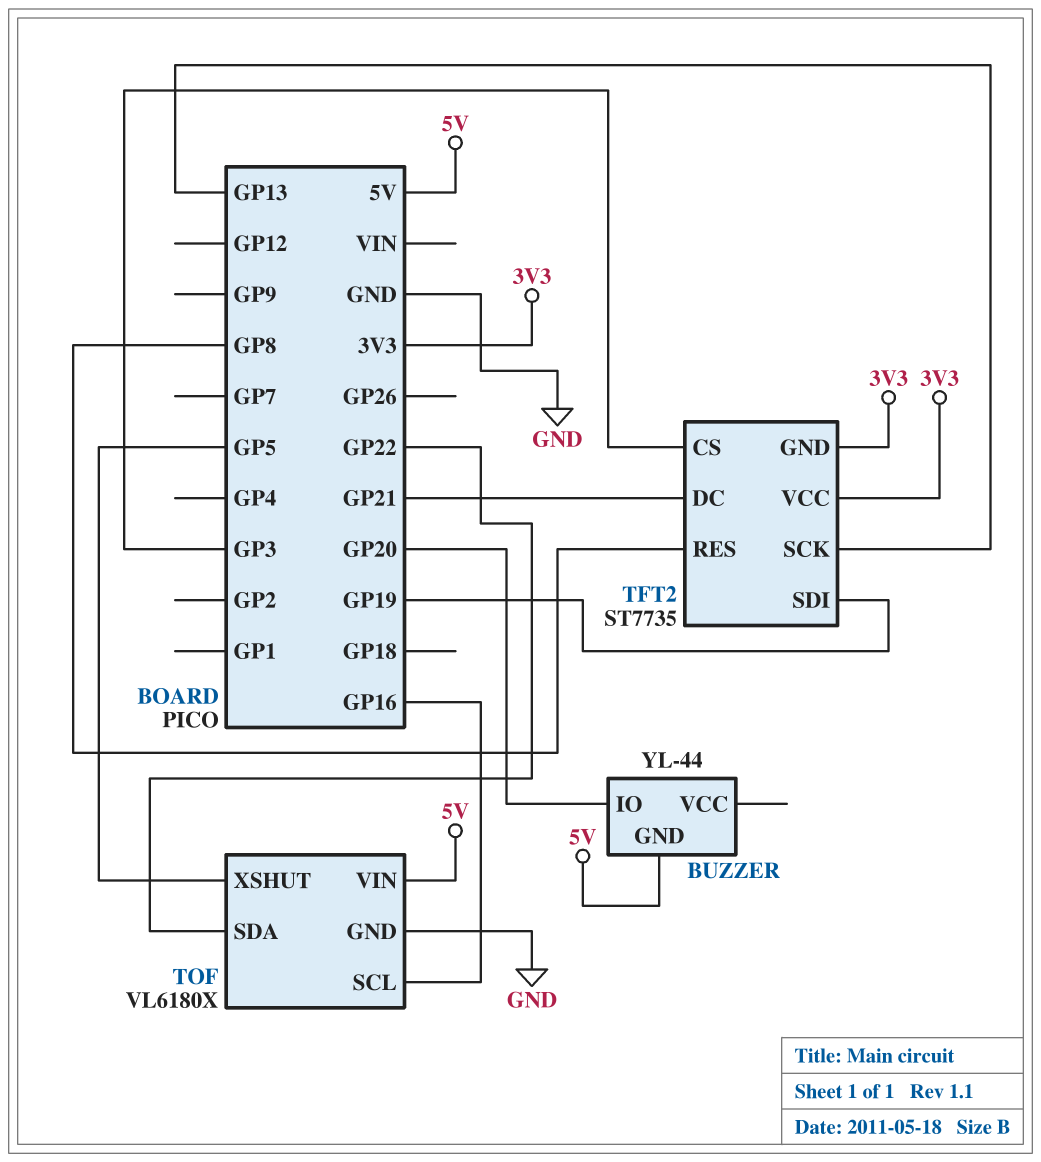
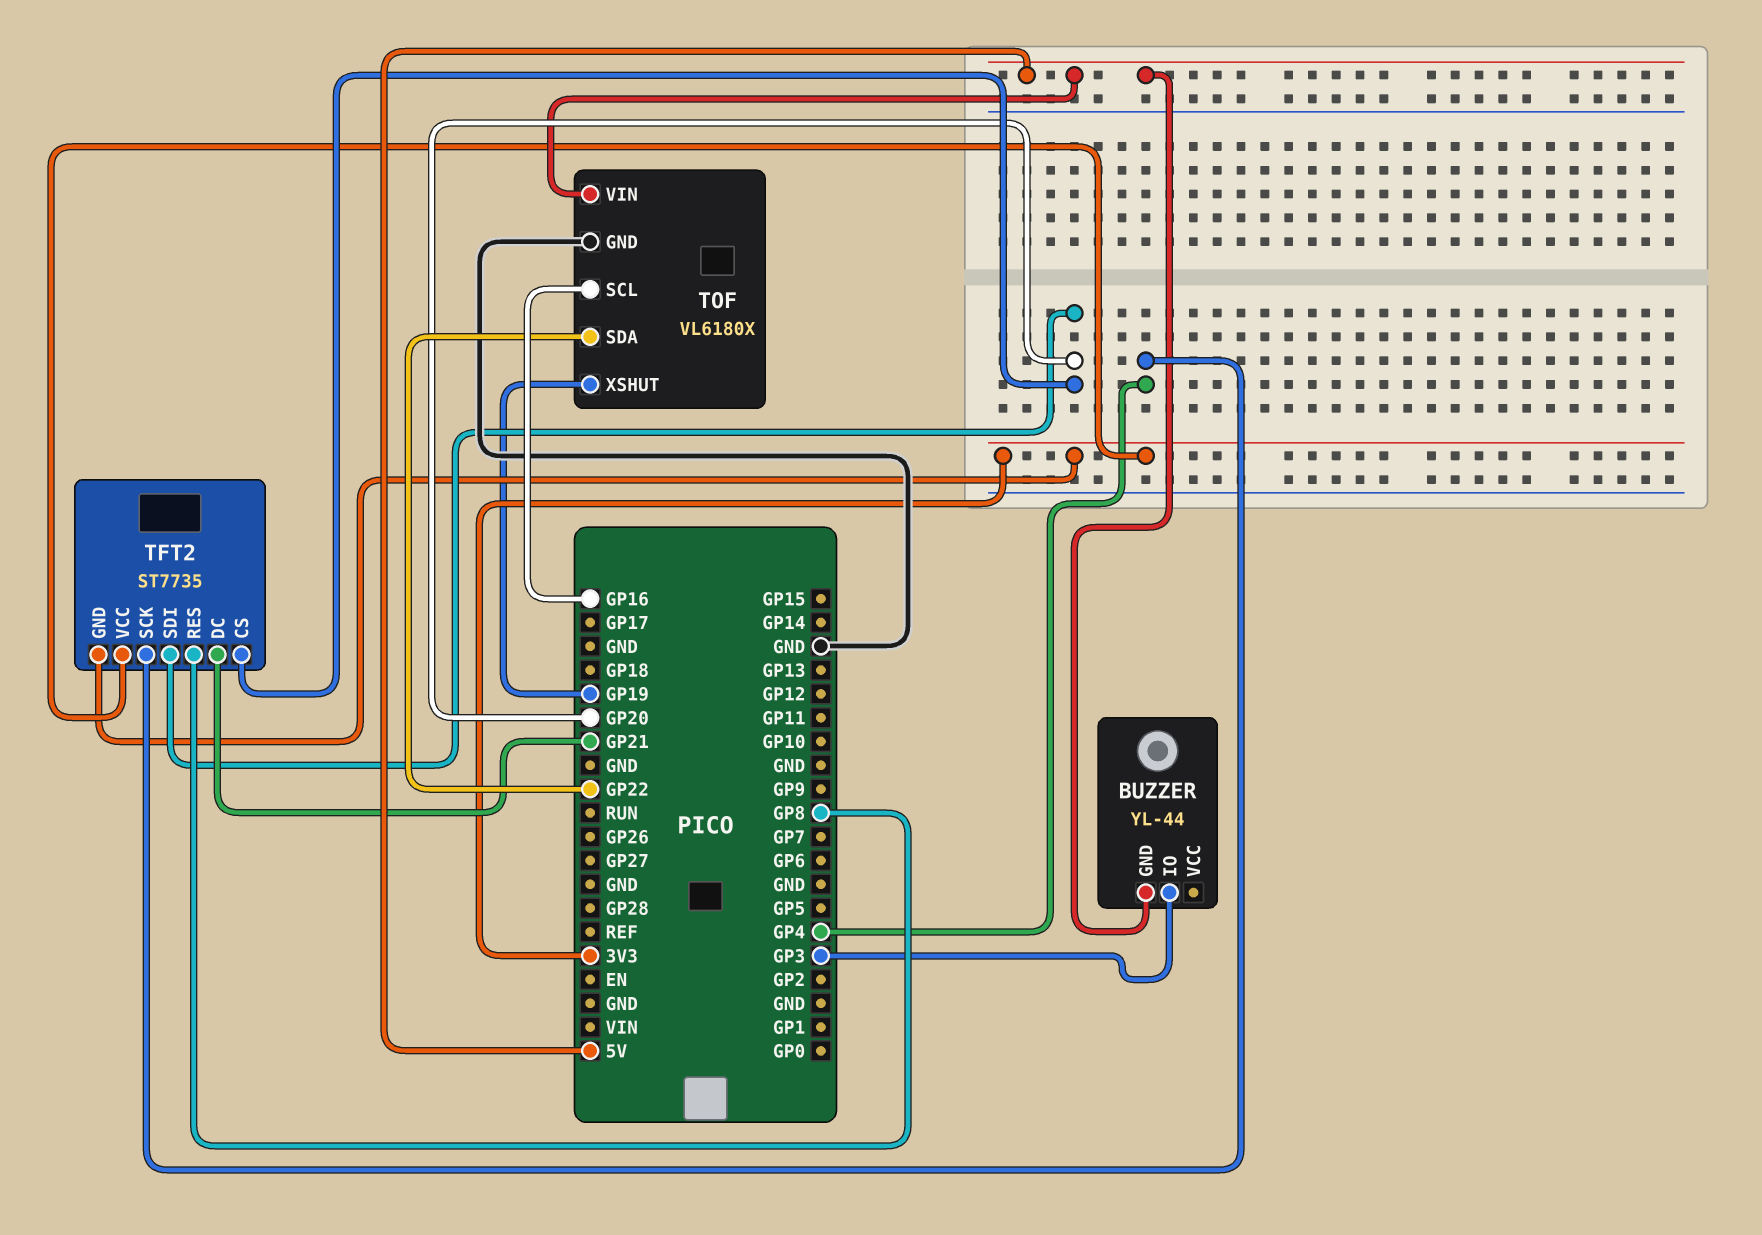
BUZZER pin IO: GP20 -> GP3
TFT2 pin CS: GP3 -> GP20
TFT2 pin SCK: GP13 -> GP4
TFT2 pin SDI: GP19 -> GP20
TOF pin XSHUT: GP5 -> GP19

